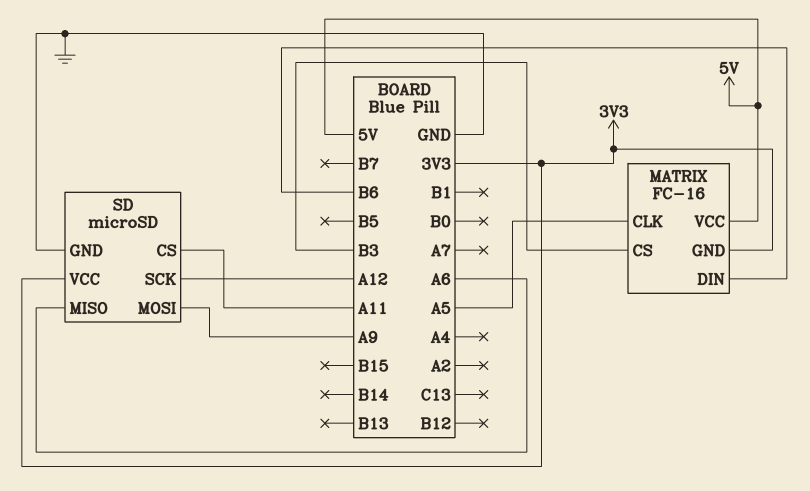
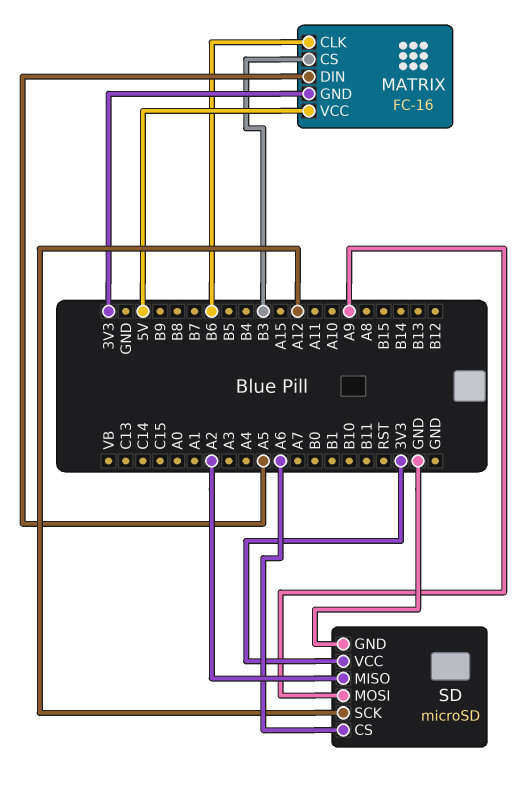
MATRIX pin CLK: A5 -> B6
MATRIX pin DIN: B6 -> A5
SD pin CS: A11 -> A6
SD pin MISO: A6 -> A2

